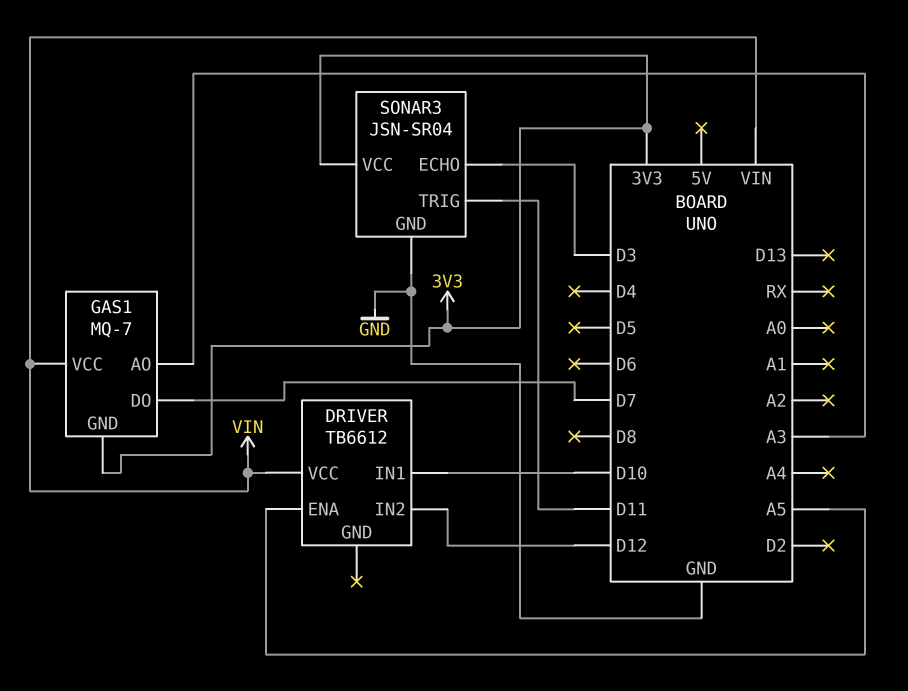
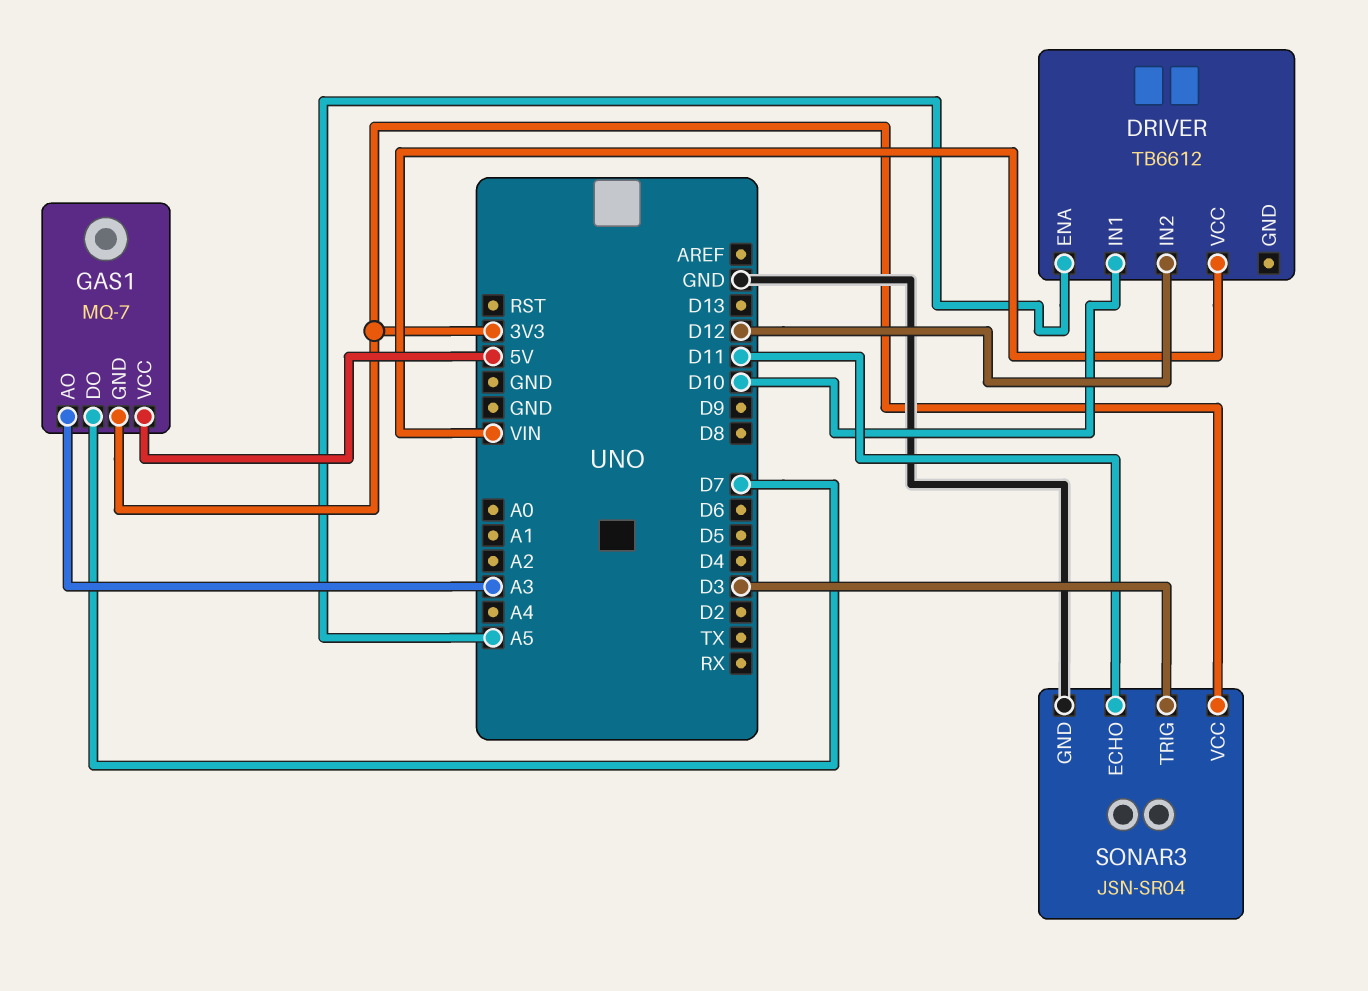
GAS1 pin VCC: VIN -> 5V
SONAR3 pin ECHO: D3 -> D11
SONAR3 pin TRIG: D11 -> D3

